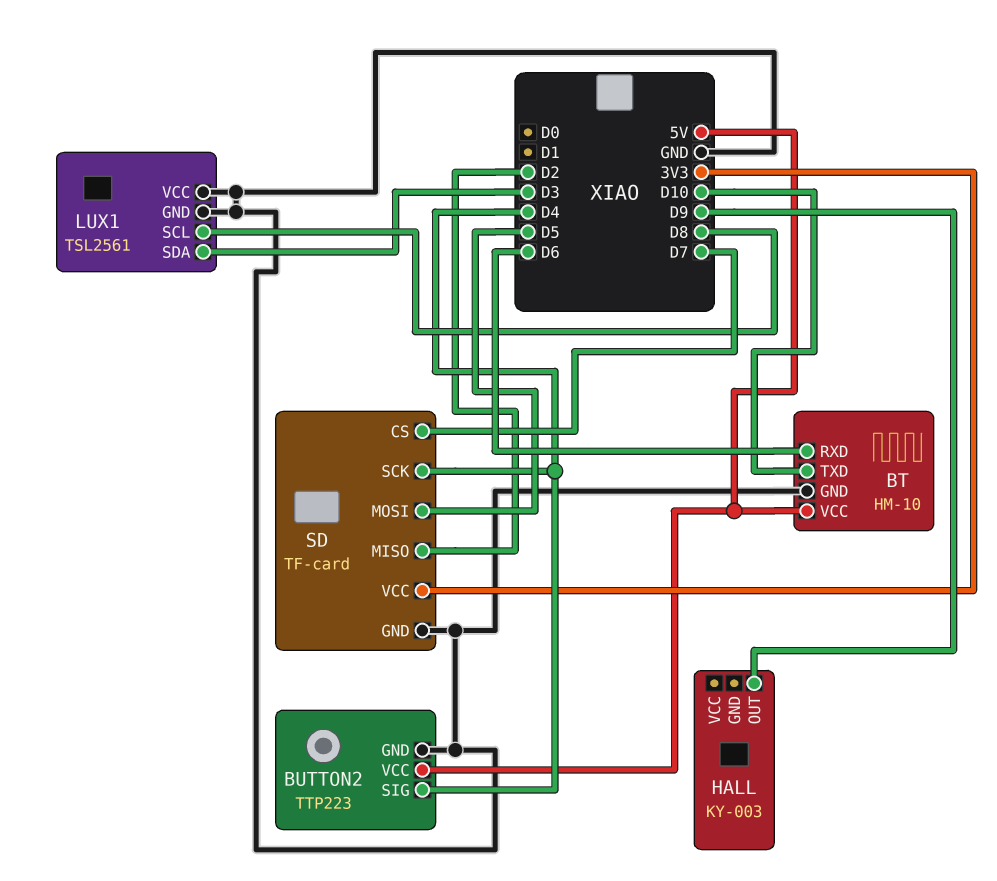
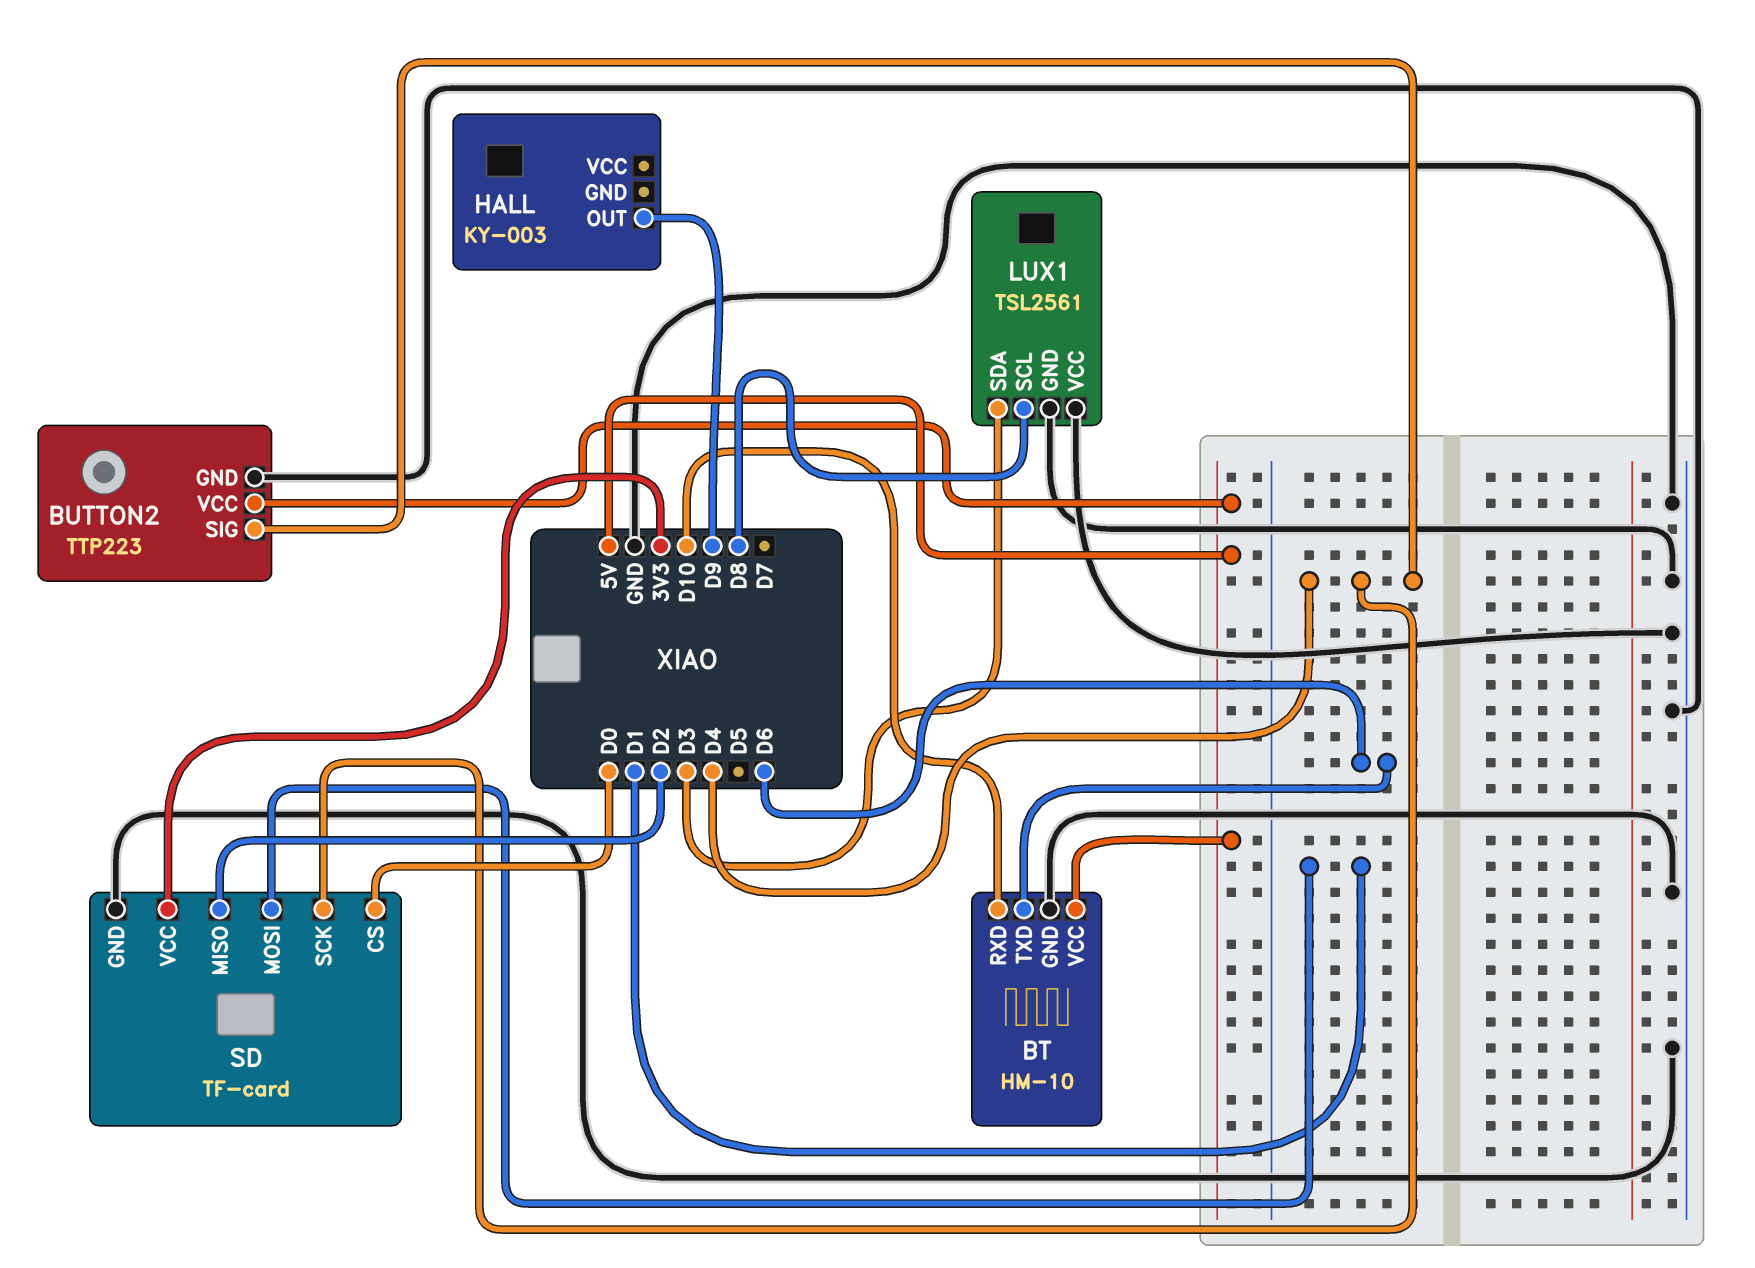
BT pin RXD: D6 -> D10
BT pin TXD: D10 -> D6
SD pin CS: D7 -> D0
SD pin MOSI: D5 -> D1

